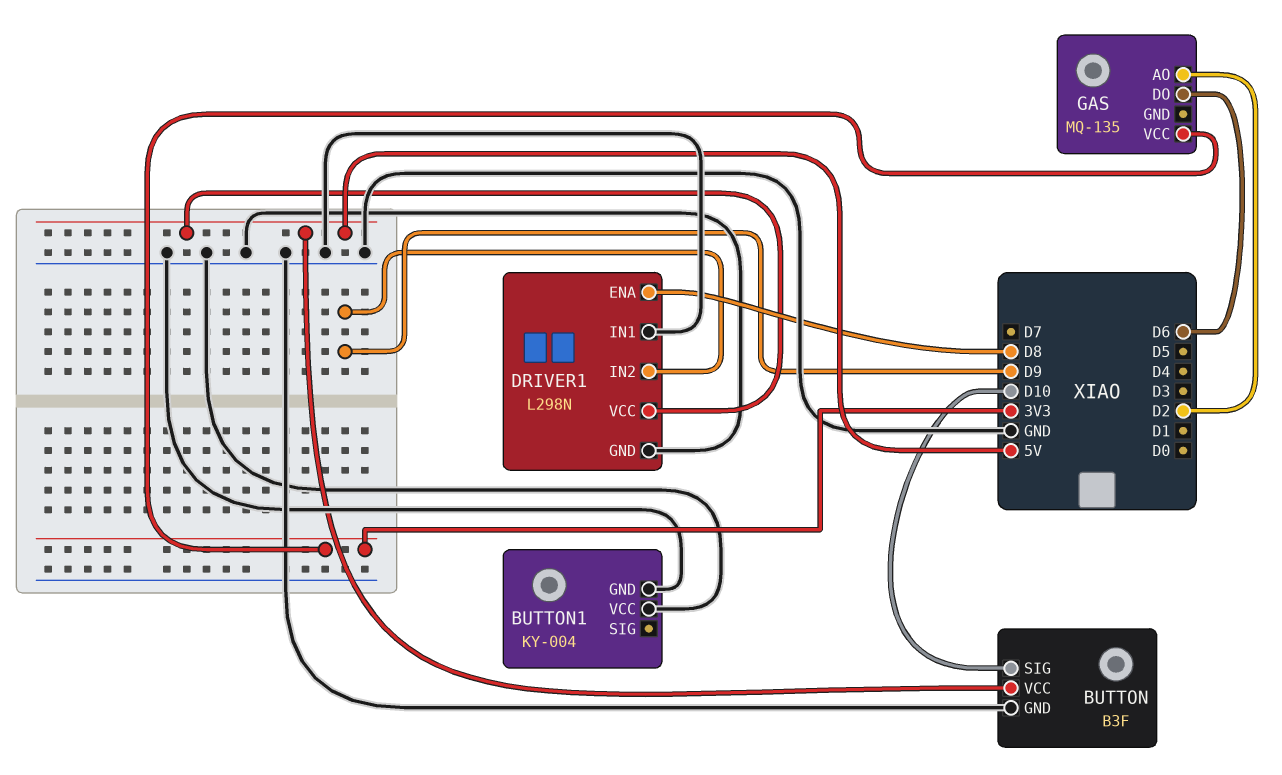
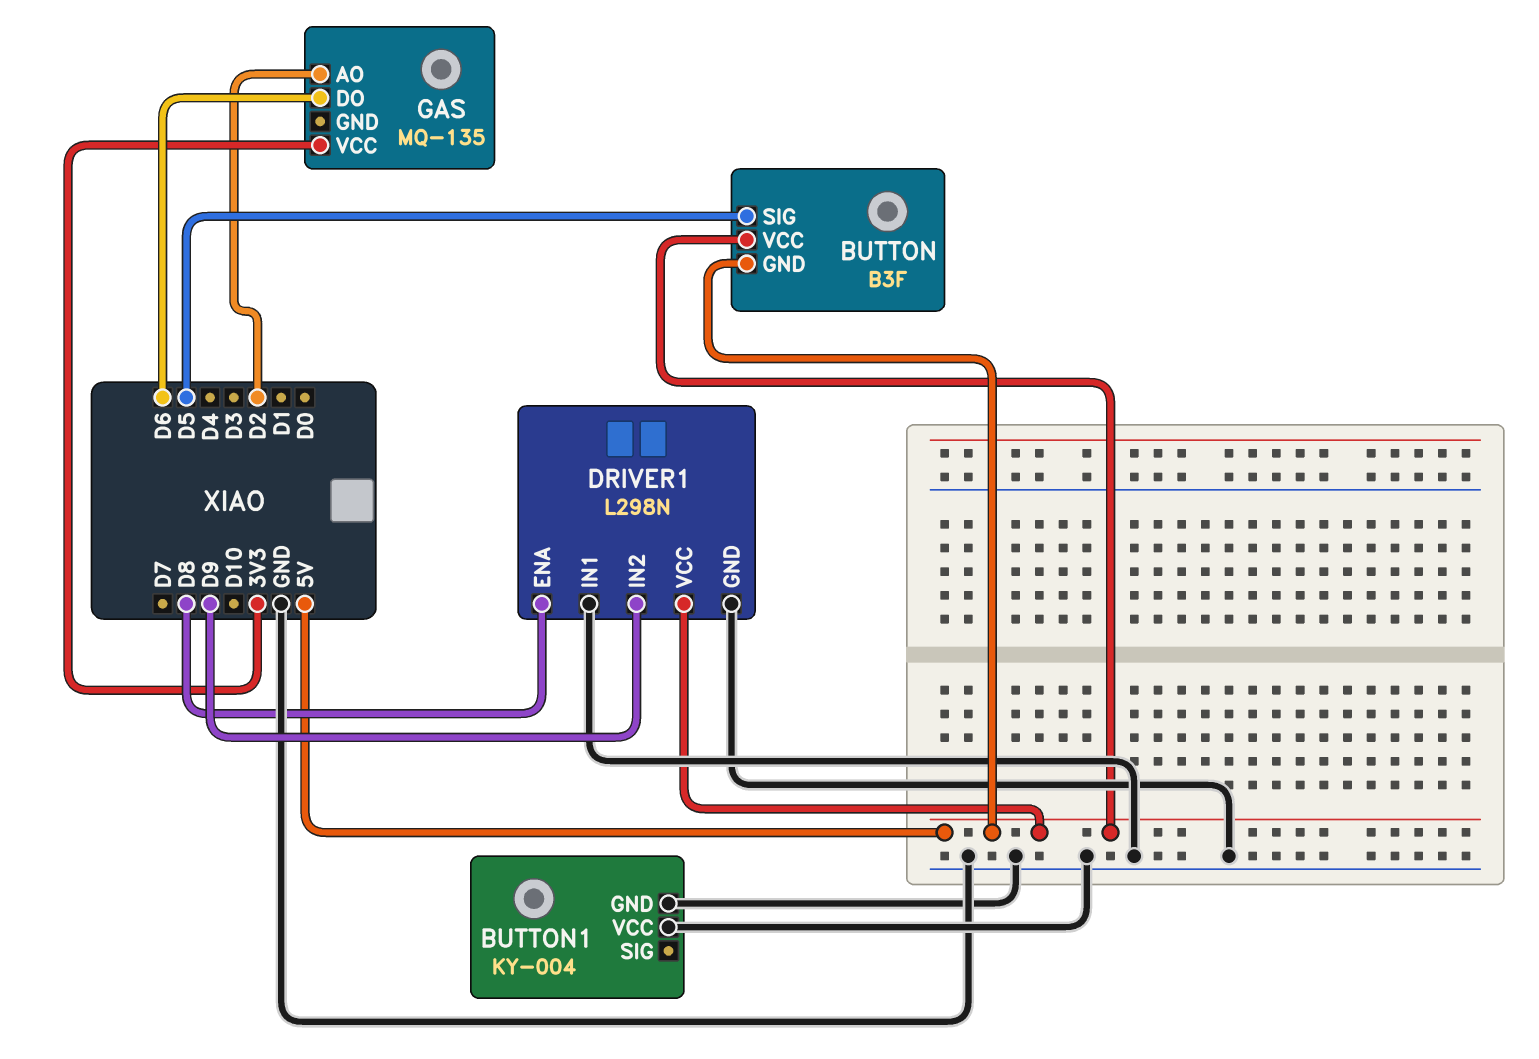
BUTTON pin GND: GND -> 5V
BUTTON pin SIG: D10 -> D5

